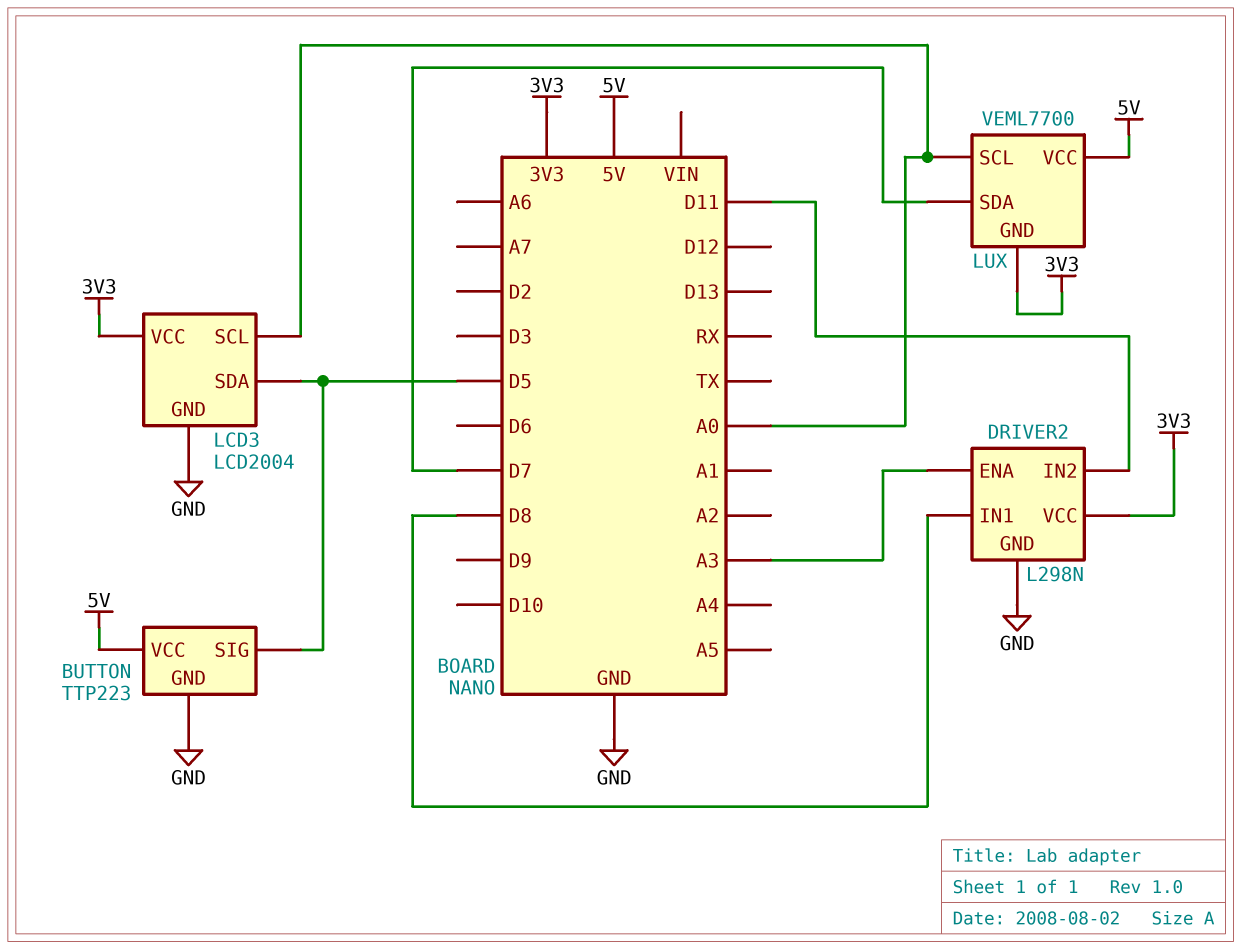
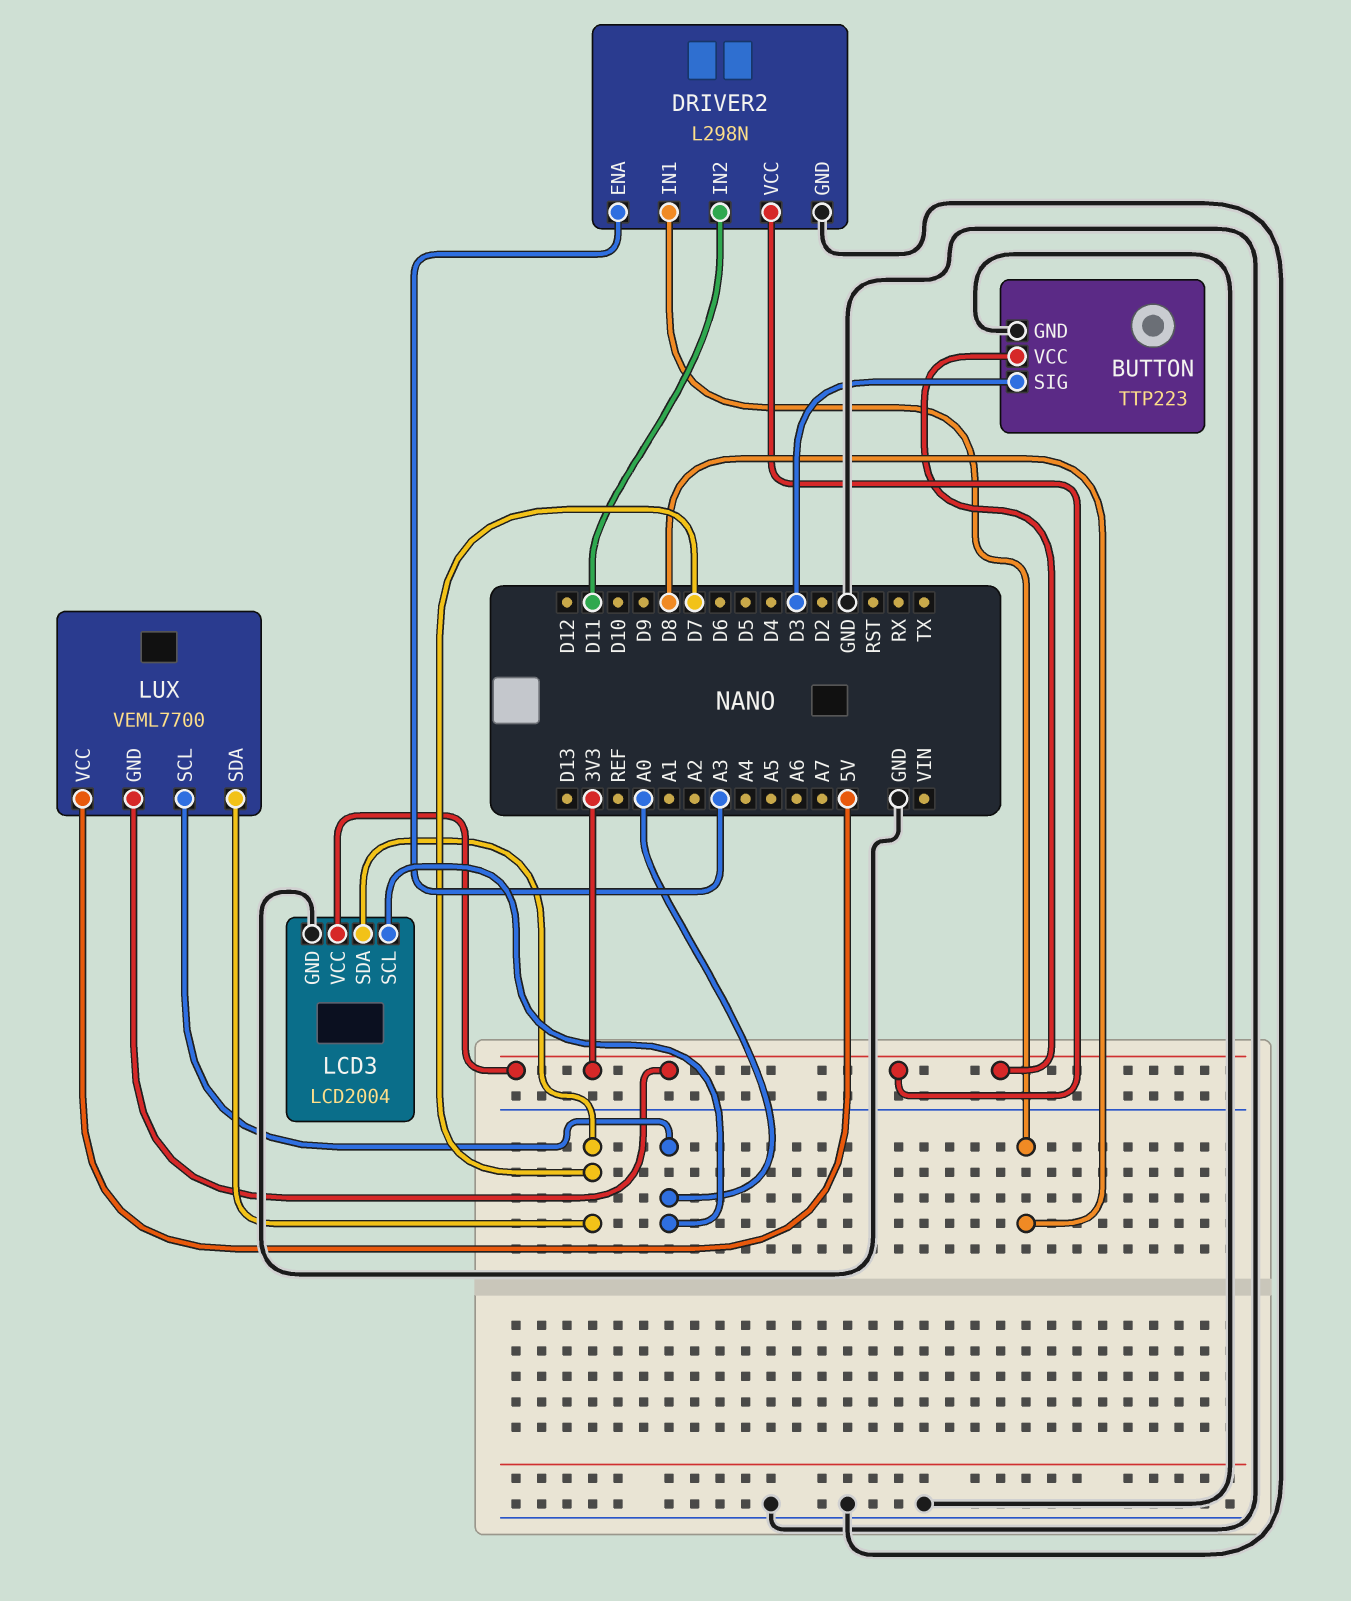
BUTTON pin SIG: D5 -> D3
BUTTON pin VCC: 5V -> 3V3
LCD3 pin SDA: D5 -> D7

